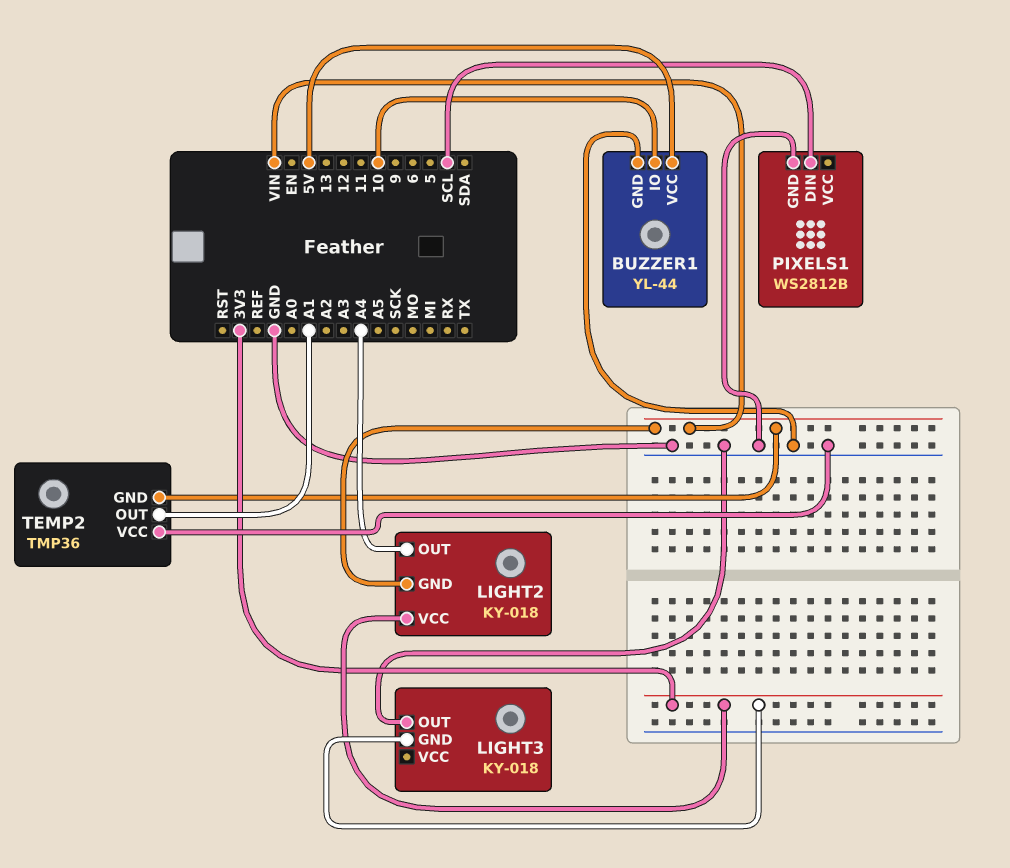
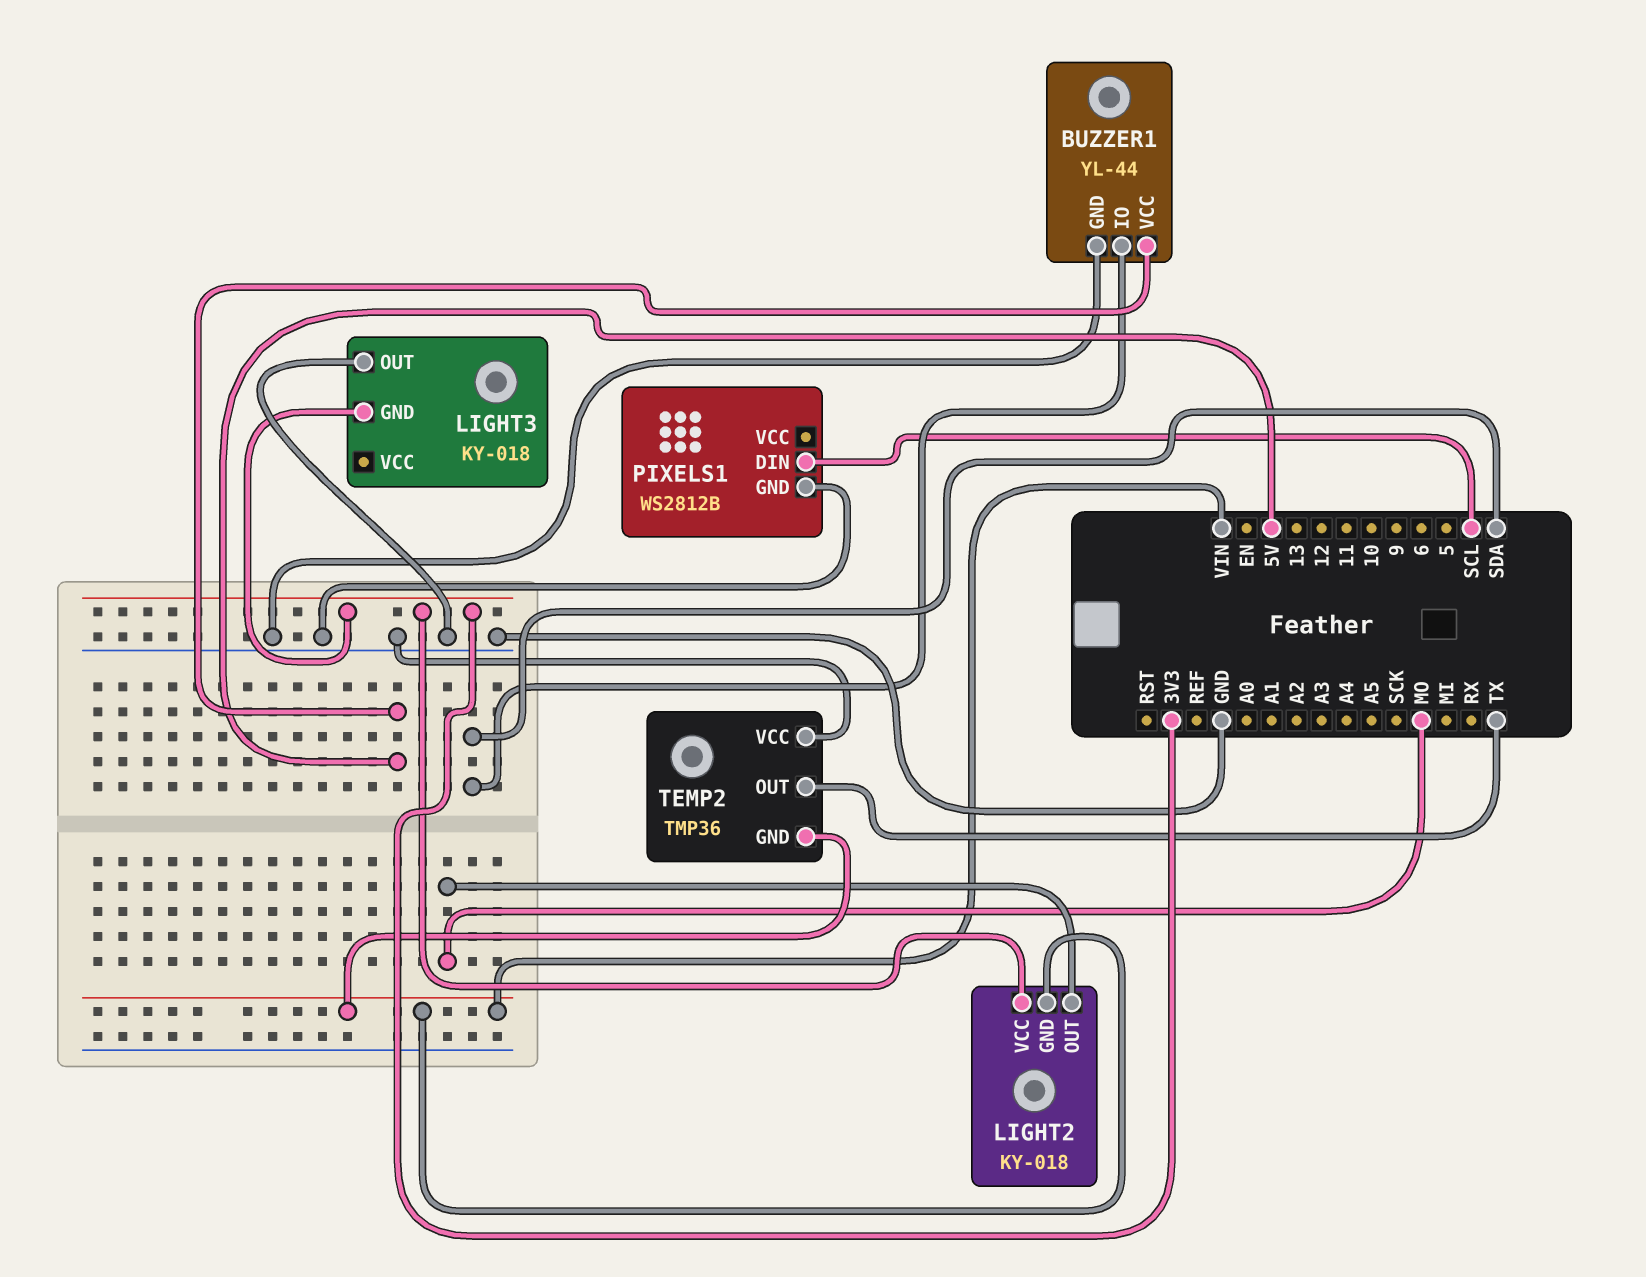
BUZZER1 pin IO: 10 -> SDA
LIGHT2 pin OUT: A4 -> MO
TEMP2 pin OUT: A1 -> TX

